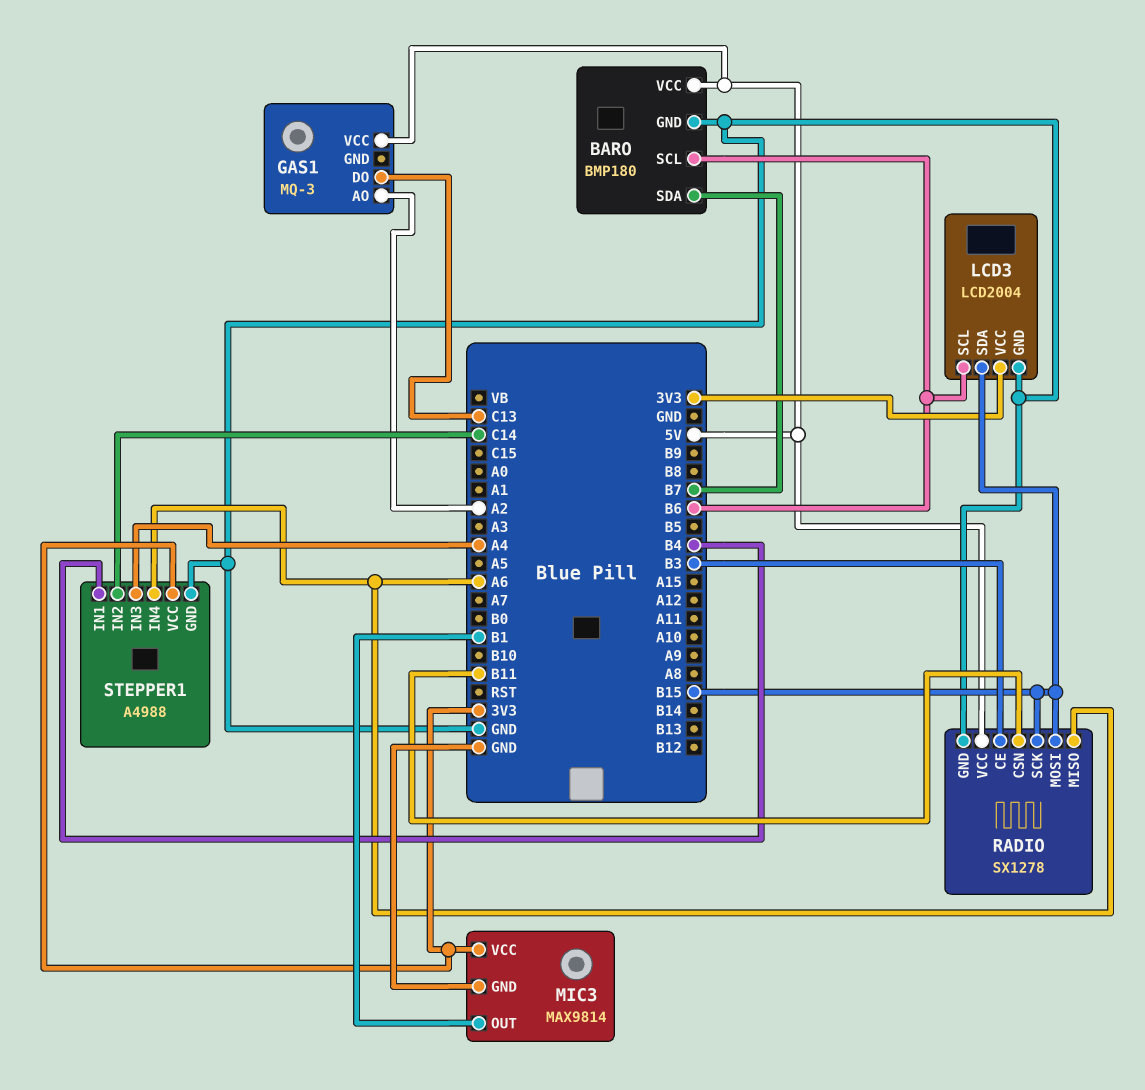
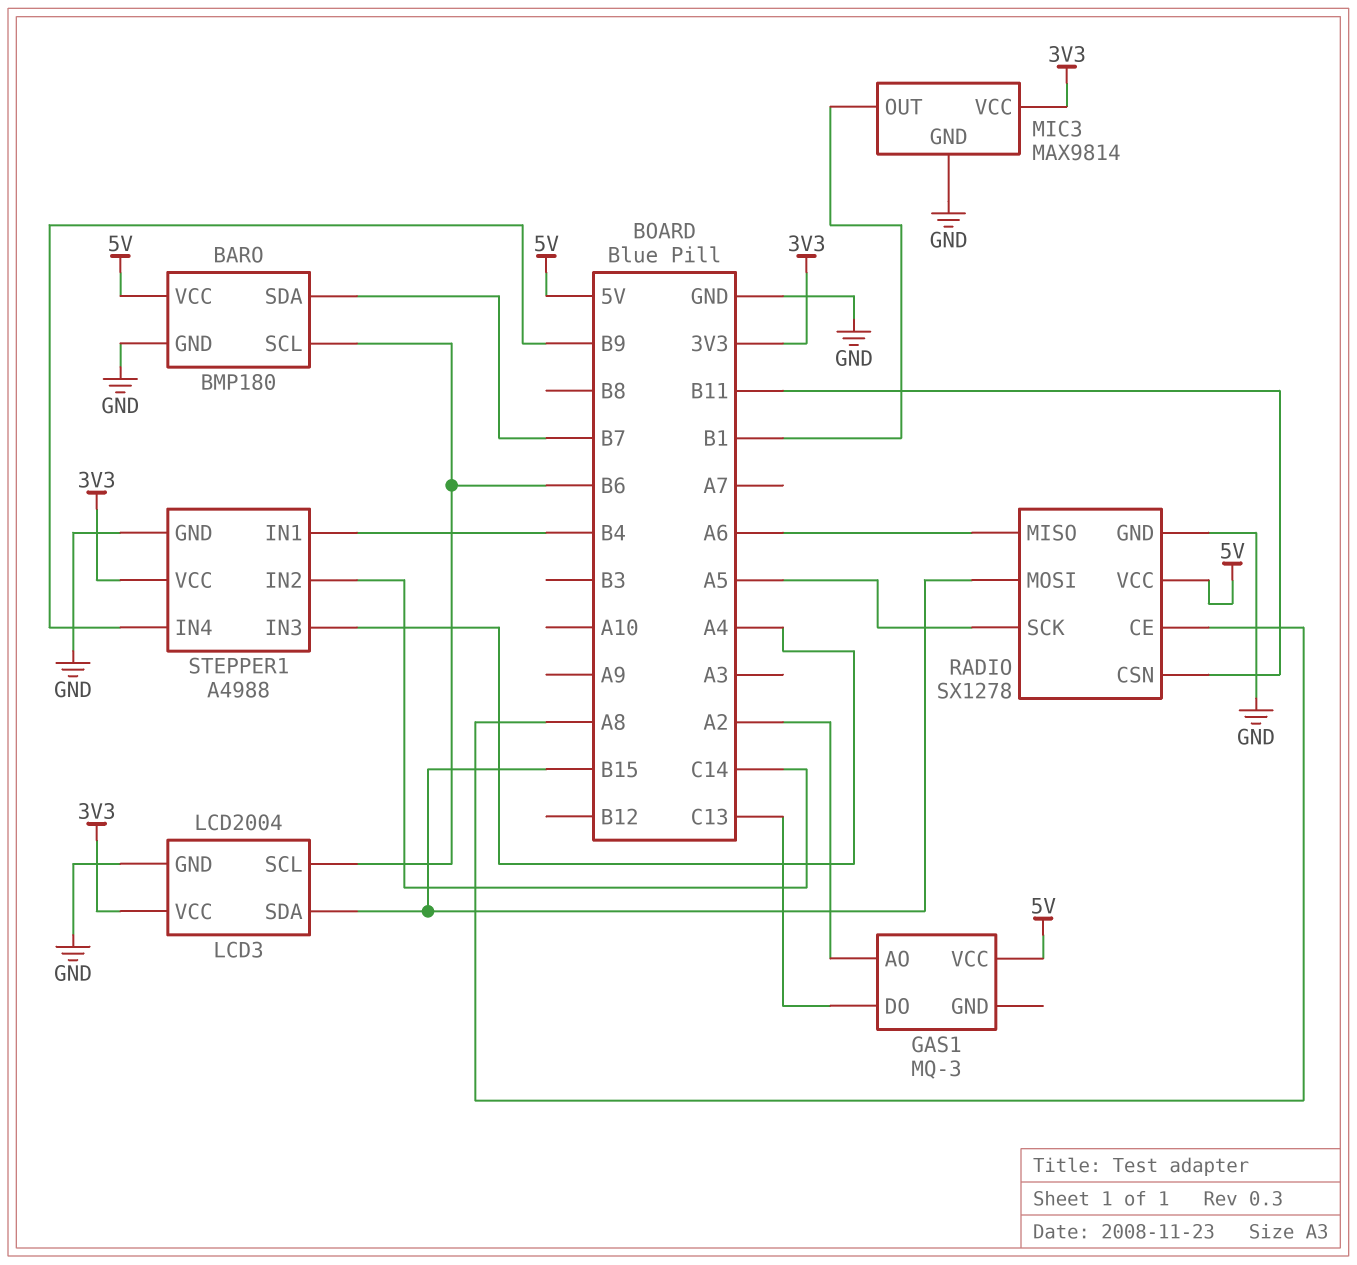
RADIO pin CE: B3 -> A8
RADIO pin SCK: B15 -> A5
STEPPER1 pin IN4: A6 -> B9

